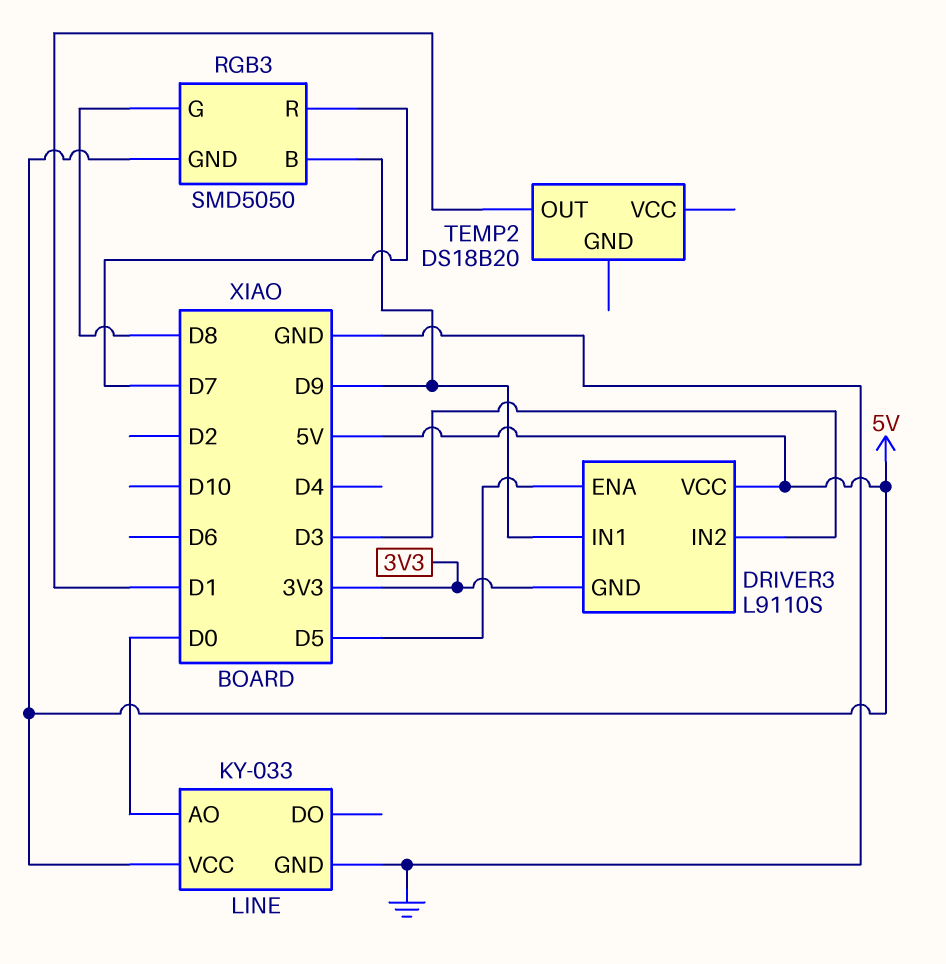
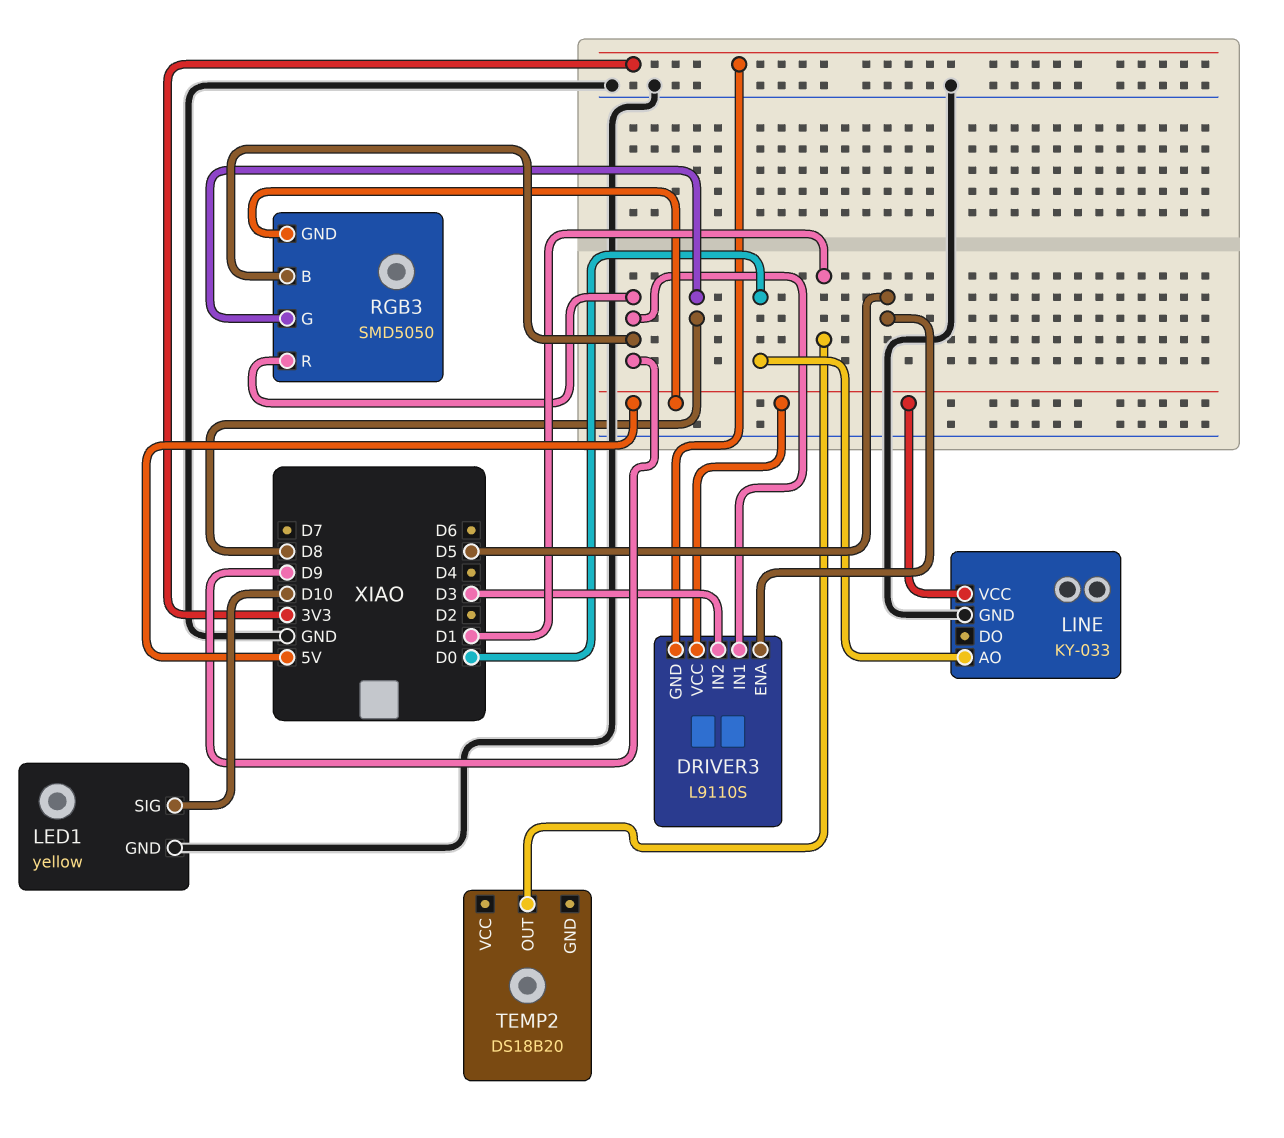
LED1: none -> yellow
LED1 pin GND: none -> GND
LED1 pin SIG: none -> D10
RGB3 pin R: D7 -> D9

